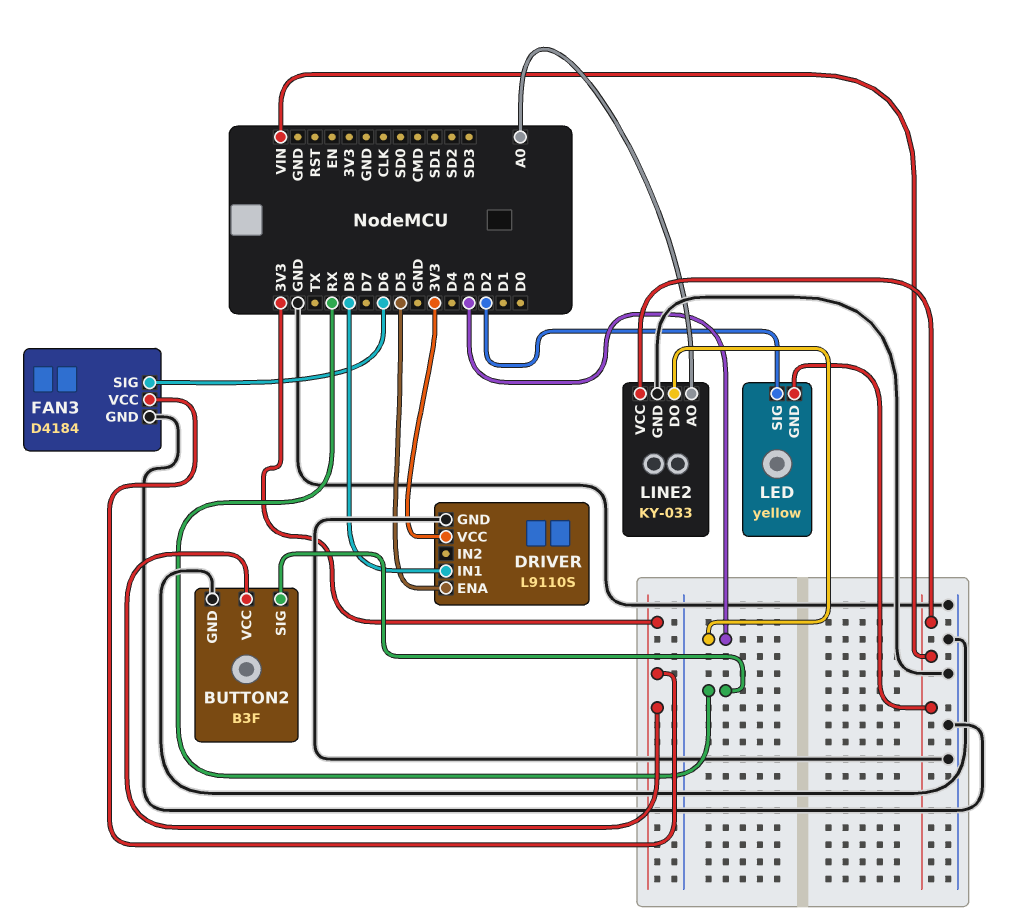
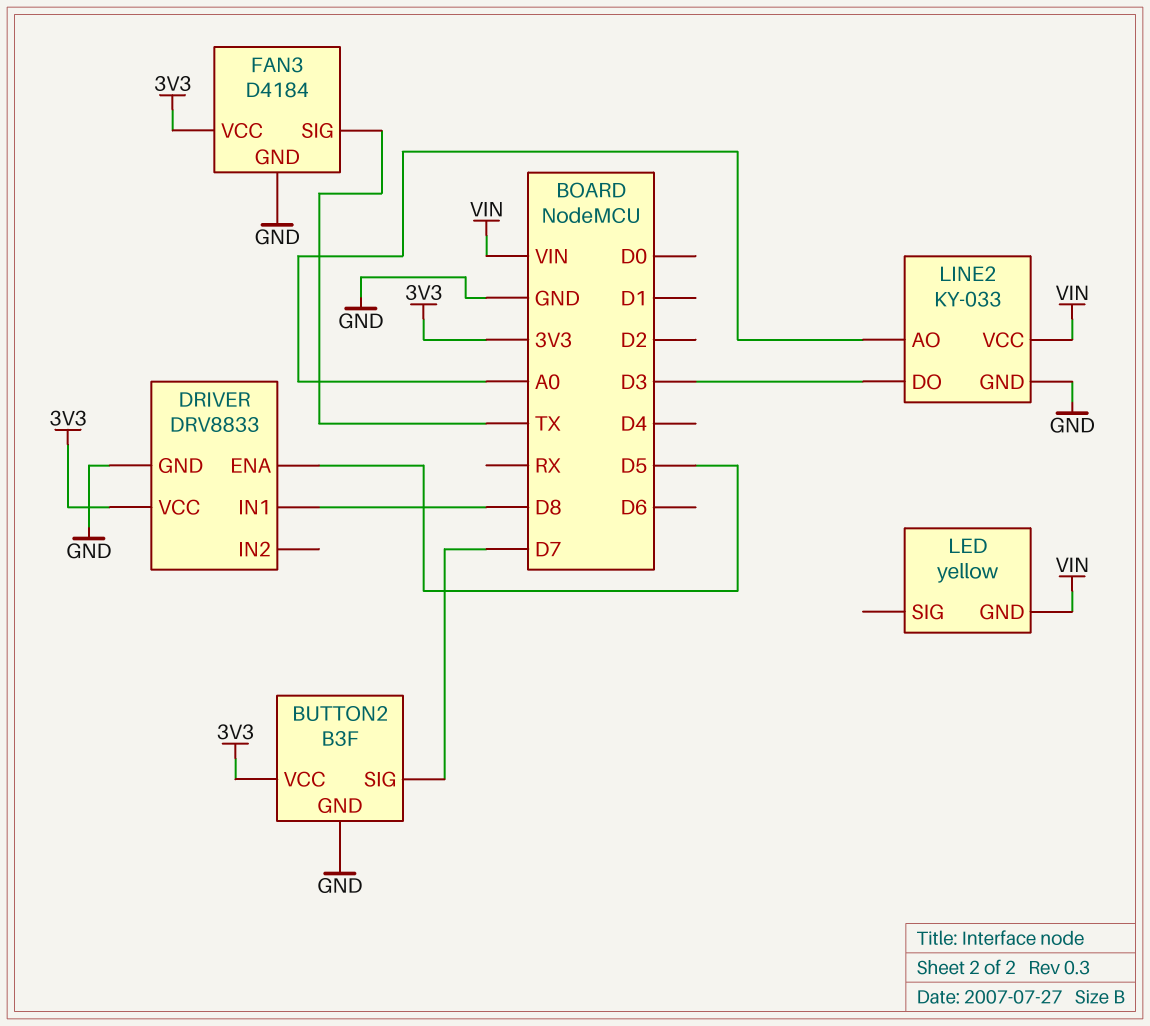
BUTTON2 pin SIG: RX -> D7
DRIVER: L9110S -> DRV8833
FAN3 pin SIG: D6 -> TX
LED pin SIG: D2 -> none

